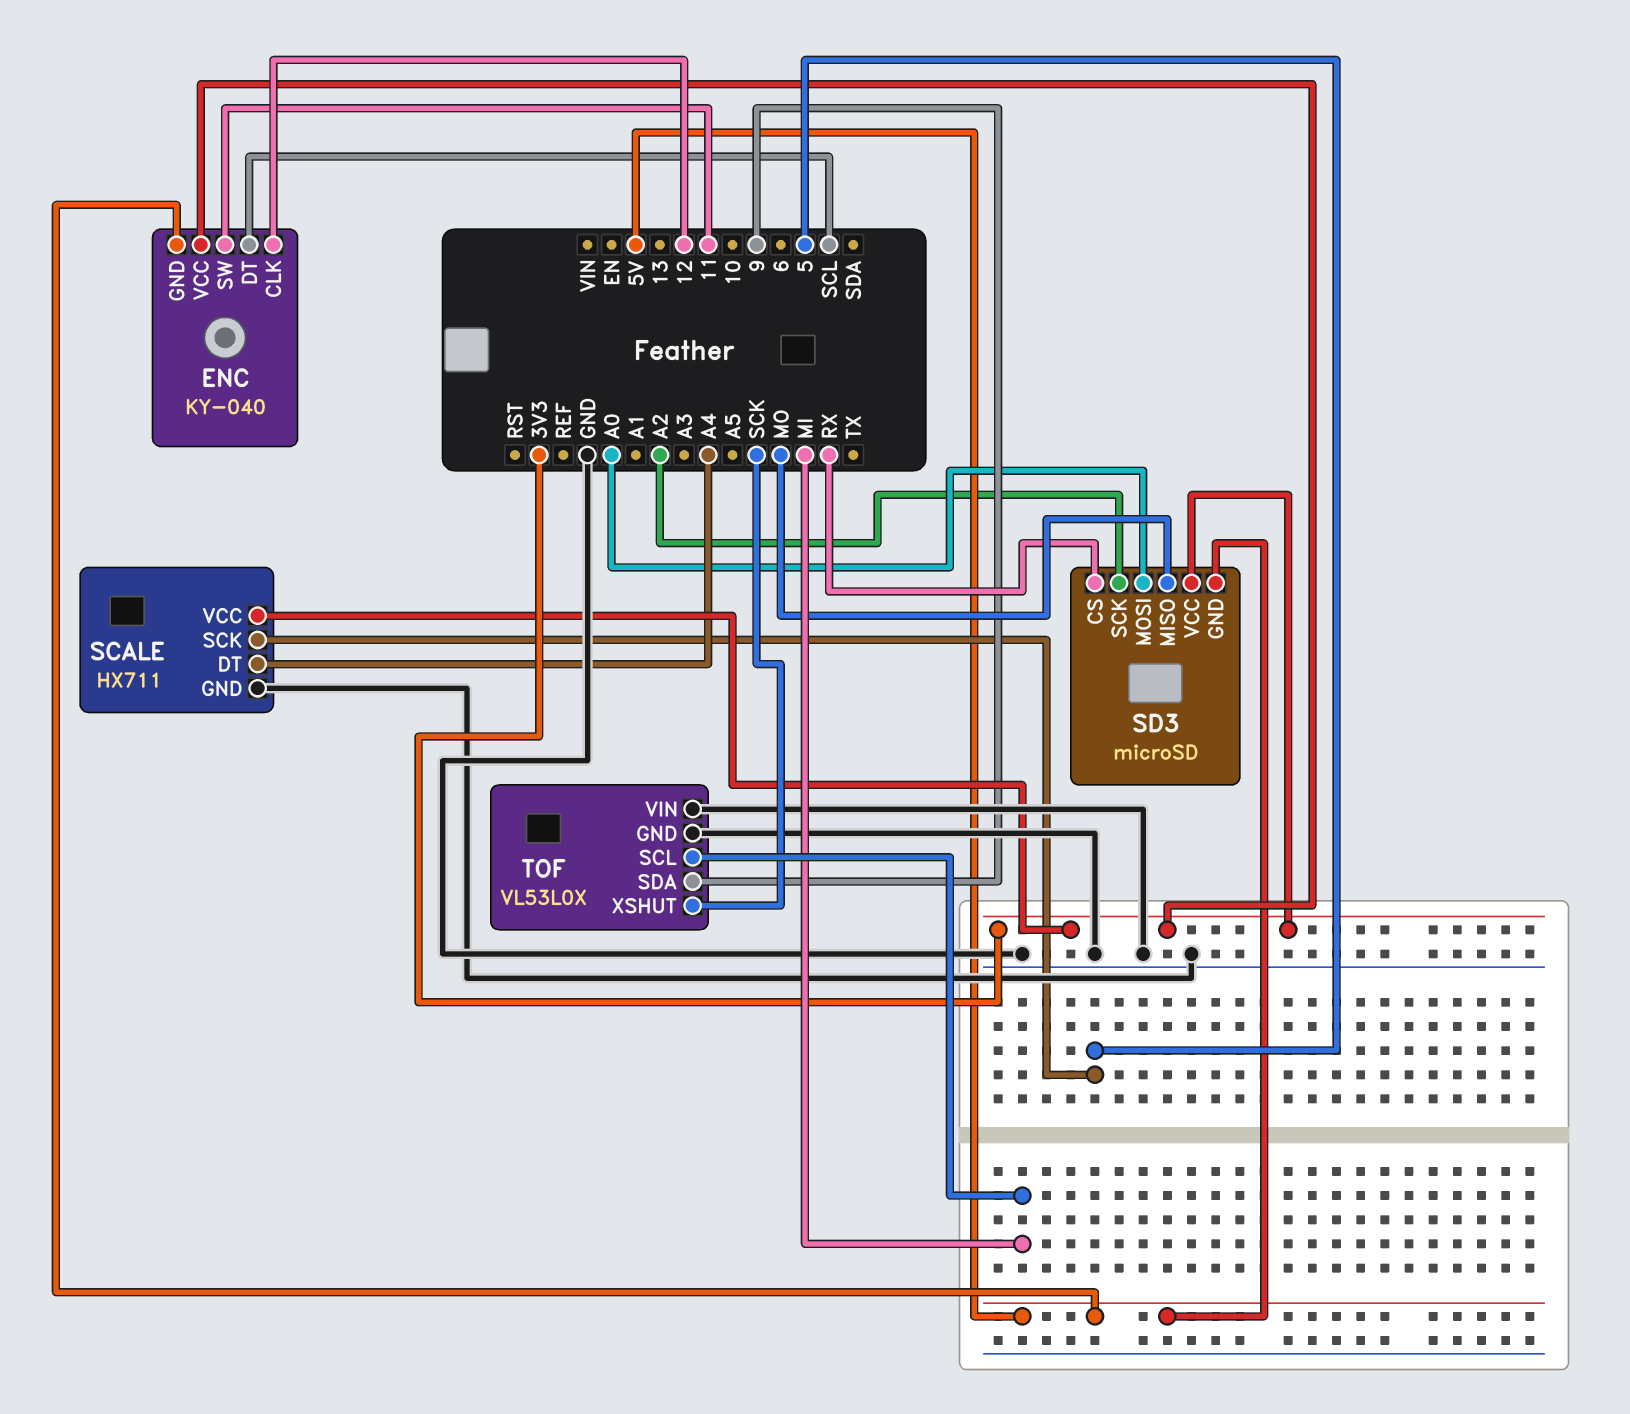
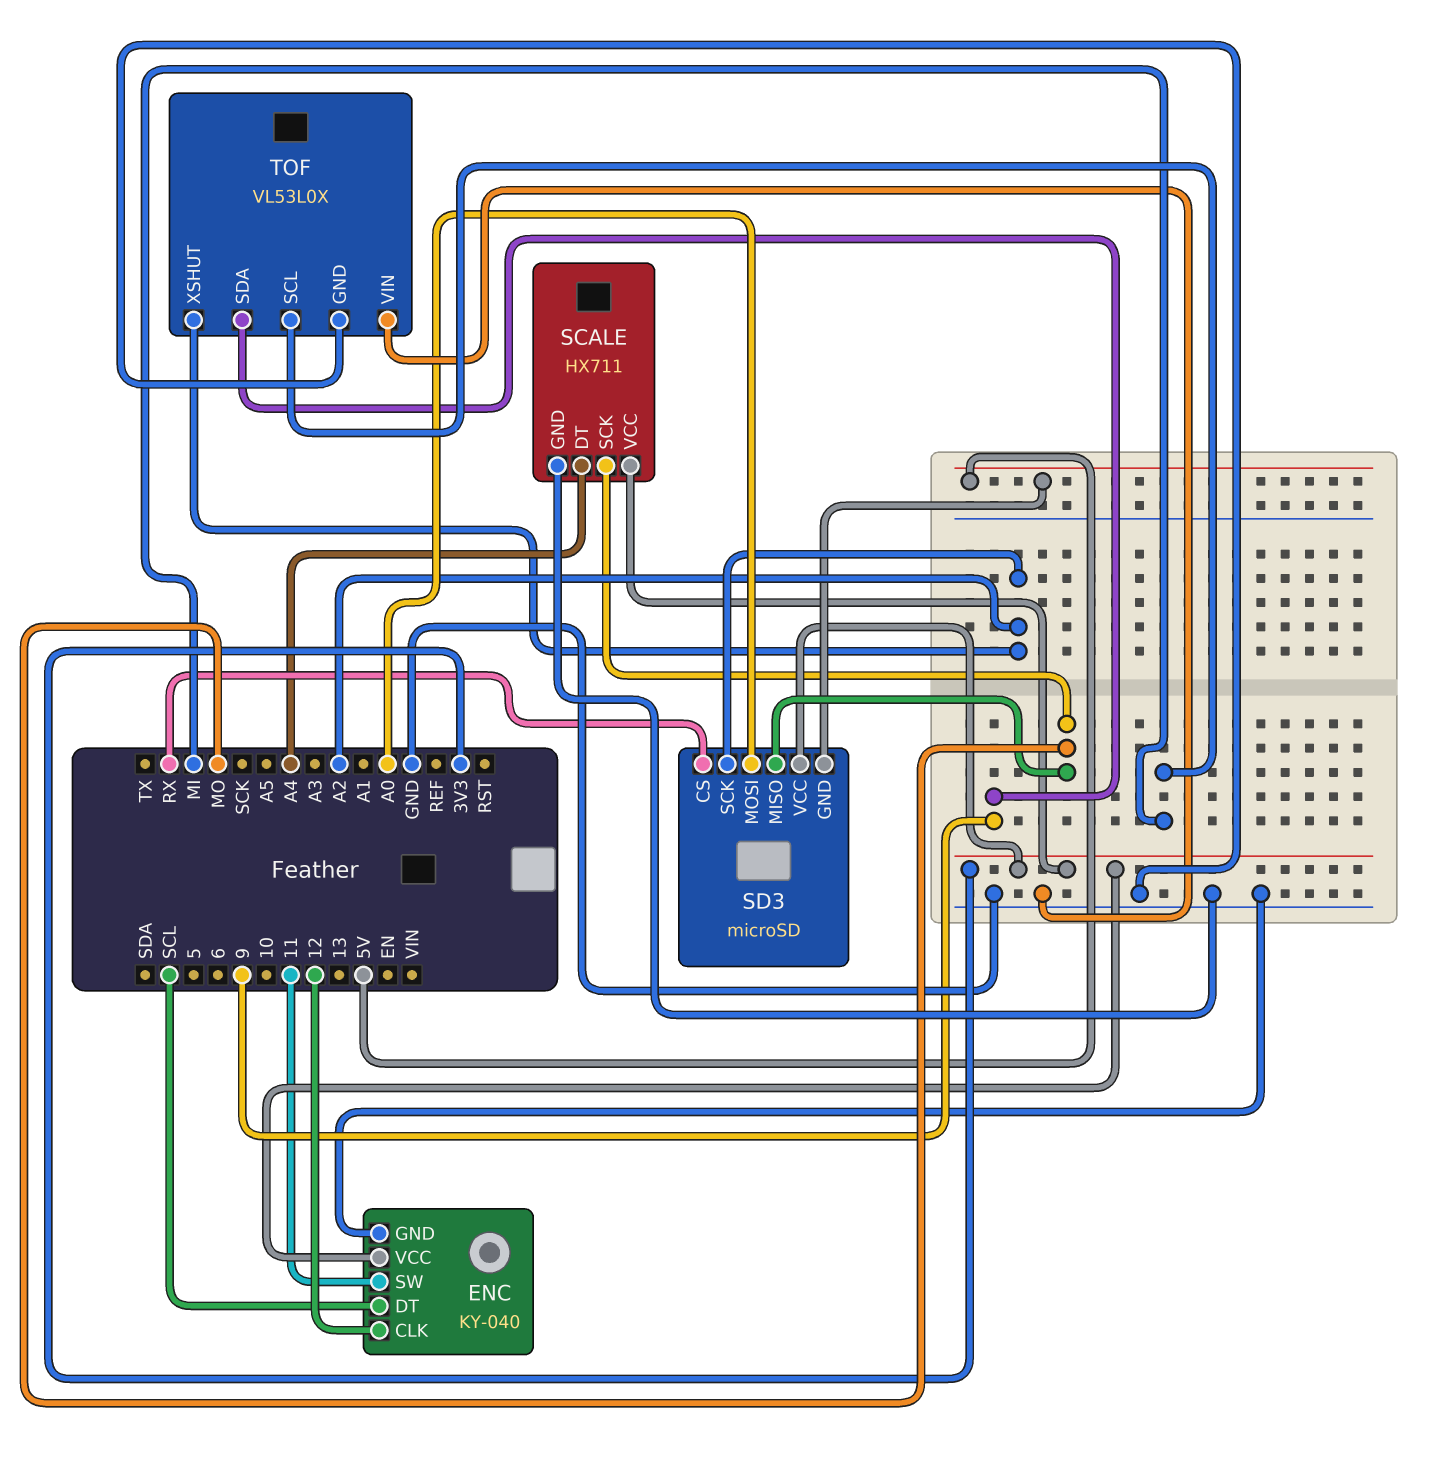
ENC pin GND: 5V -> GND
SCALE pin SCK: 5 -> MO
TOF pin XSHUT: SCK -> A2

